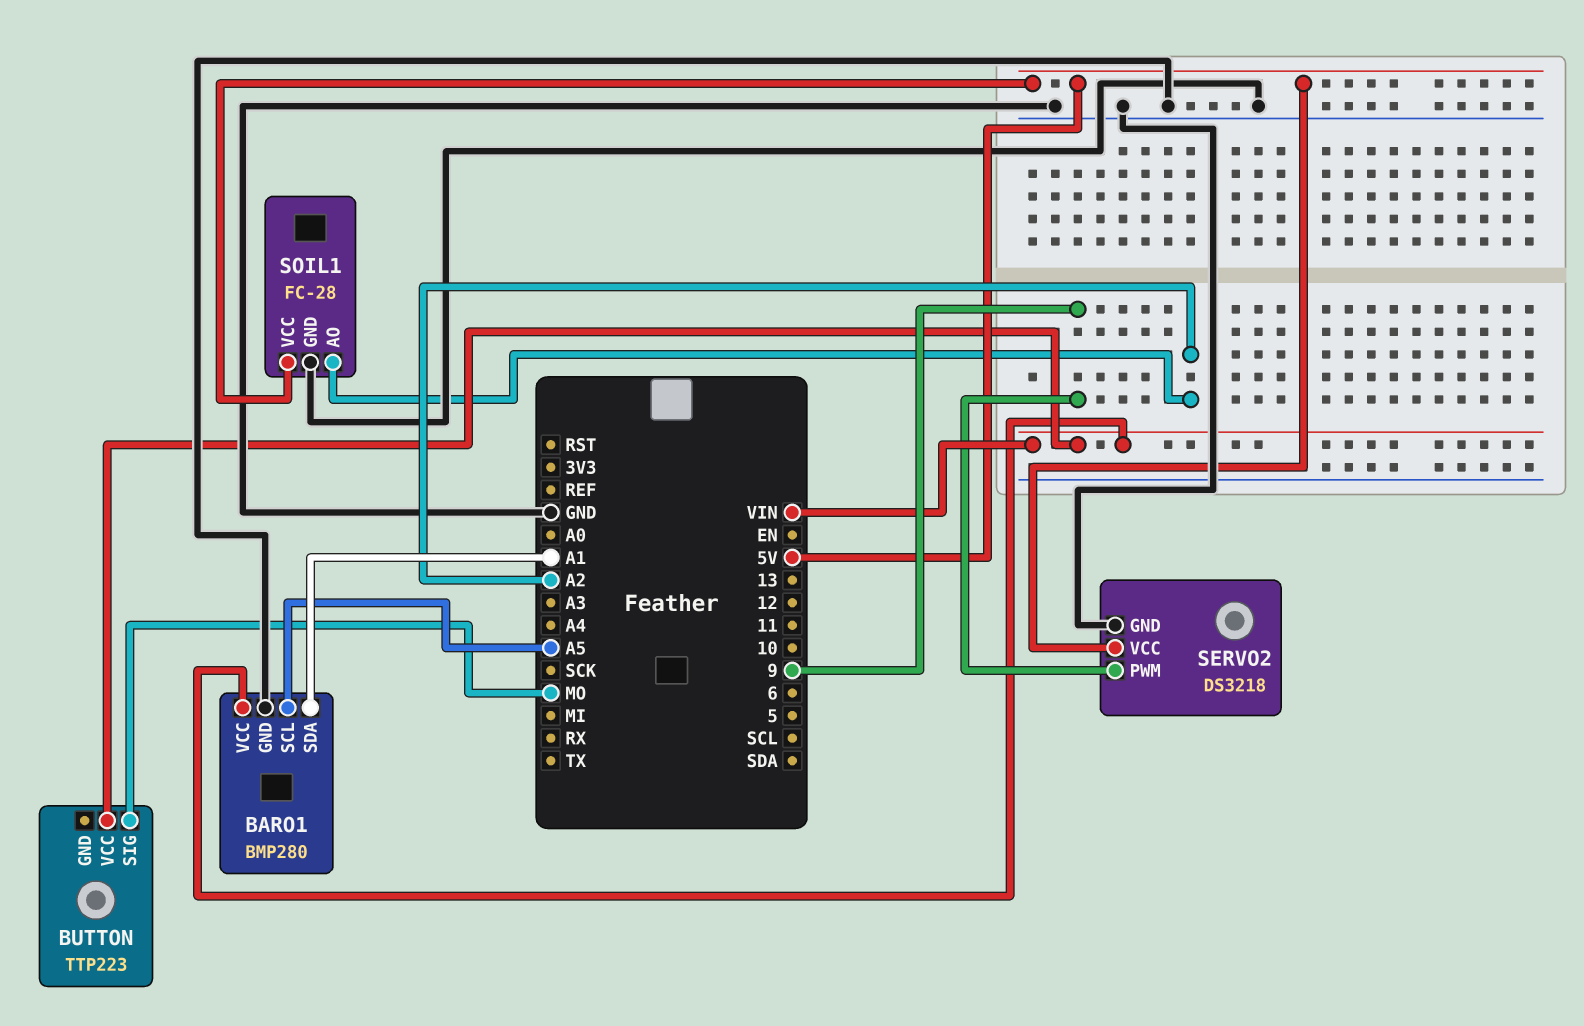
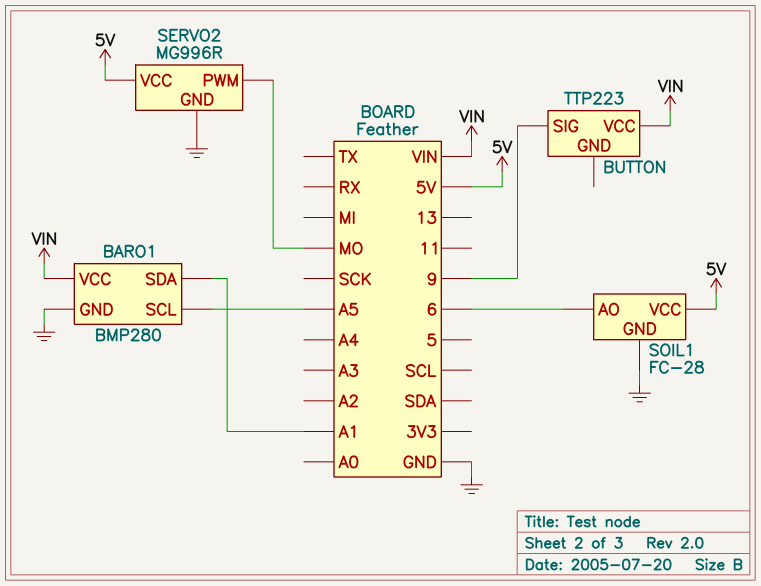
BUTTON pin SIG: MO -> 9
SERVO2: DS3218 -> MG996R
SERVO2 pin PWM: 9 -> MO
SOIL1 pin AO: A2 -> 6

